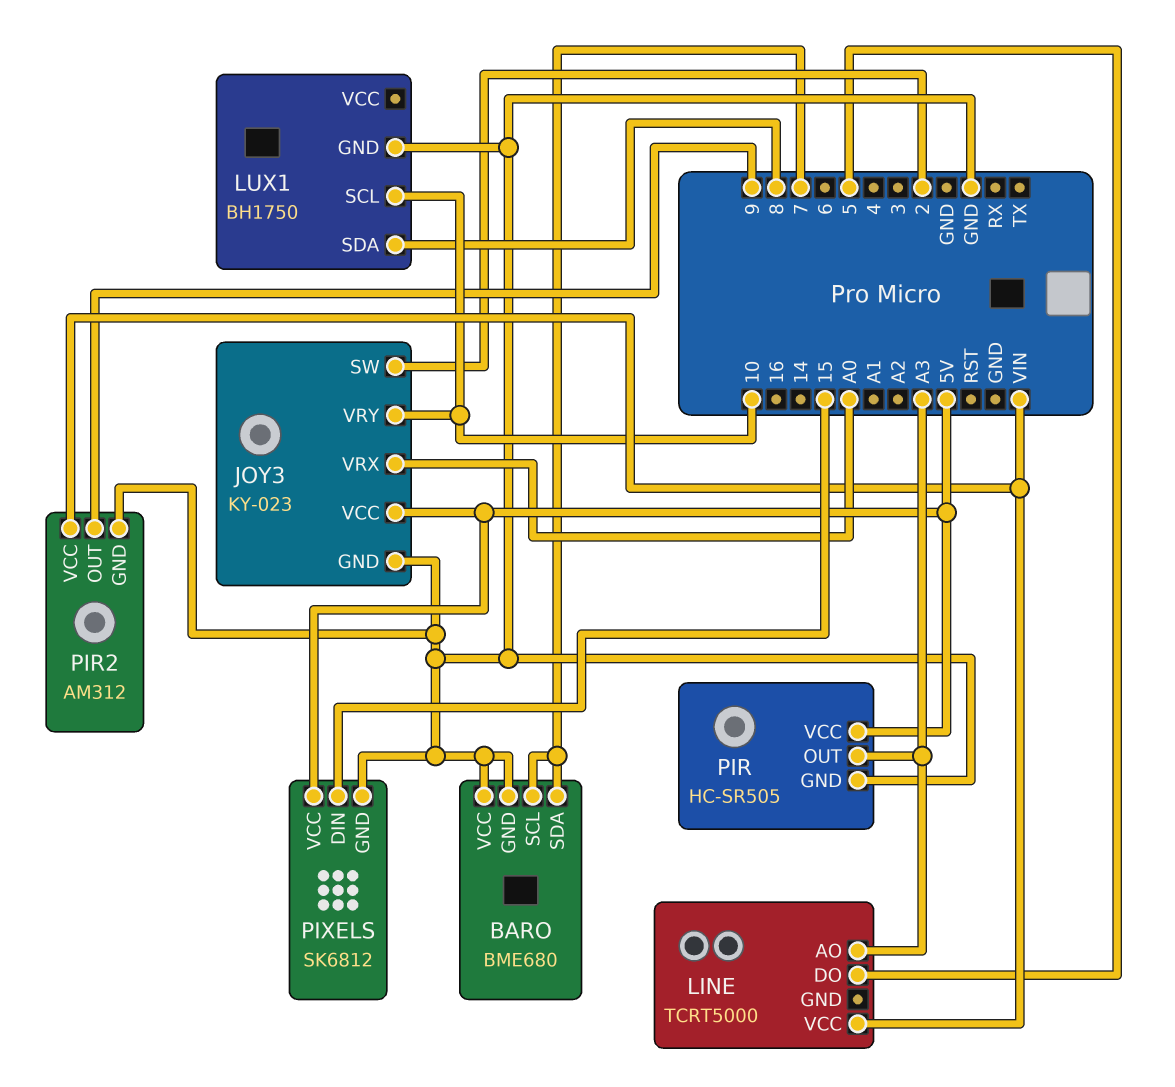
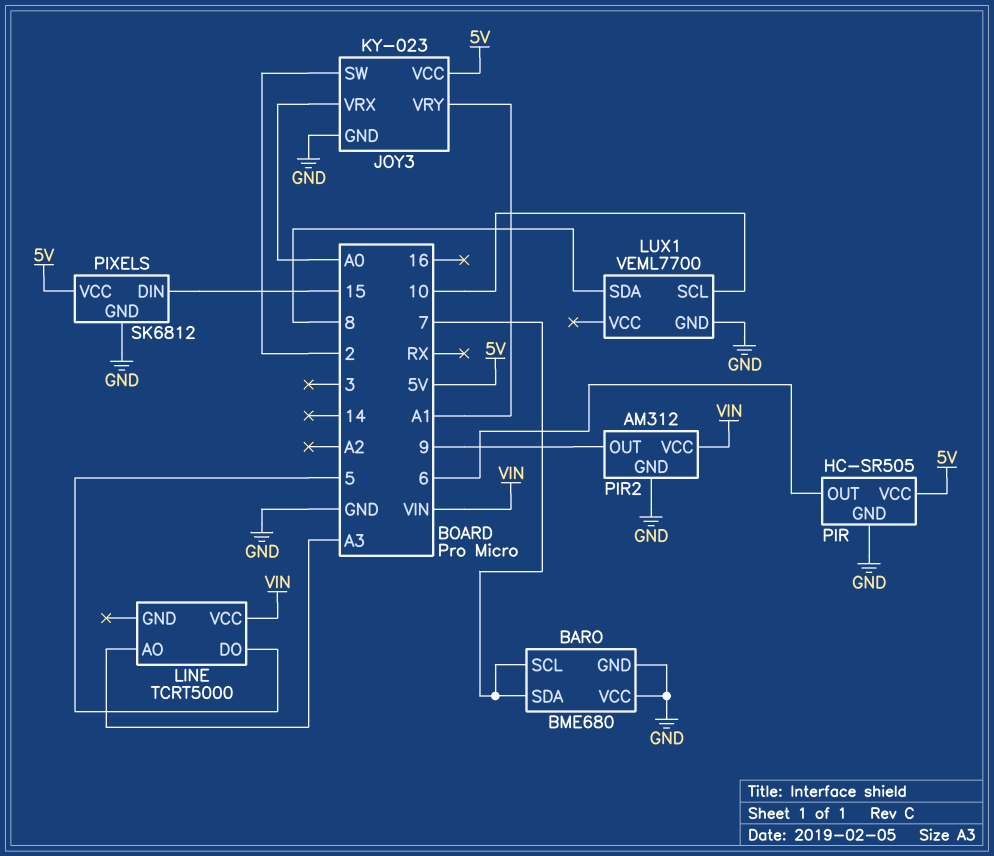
JOY3 pin VRY: 10 -> A1
LUX1: BH1750 -> VEML7700
PIR pin OUT: A3 -> 6

